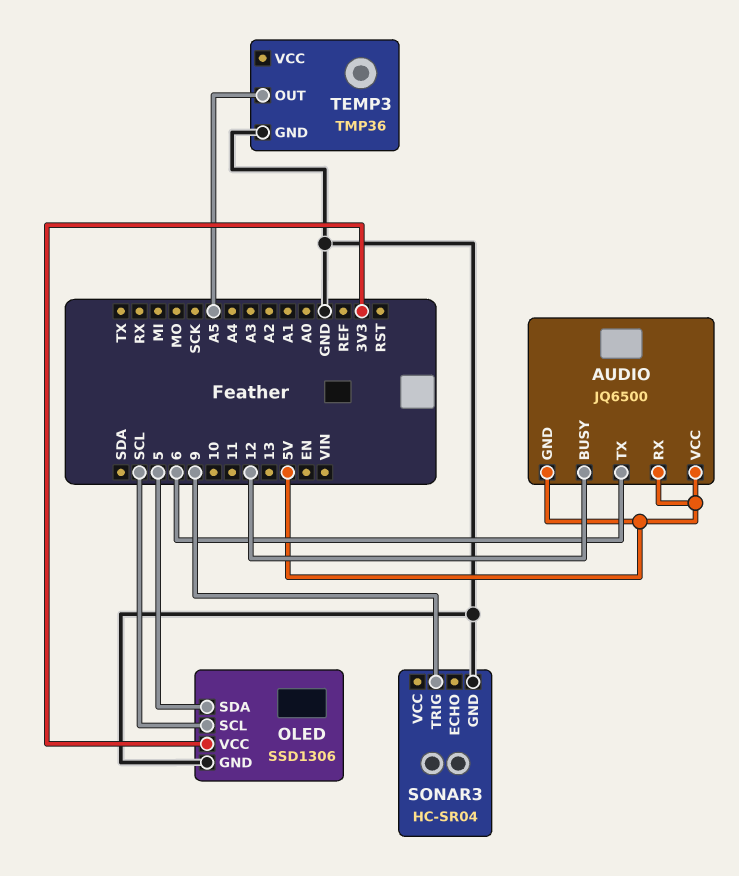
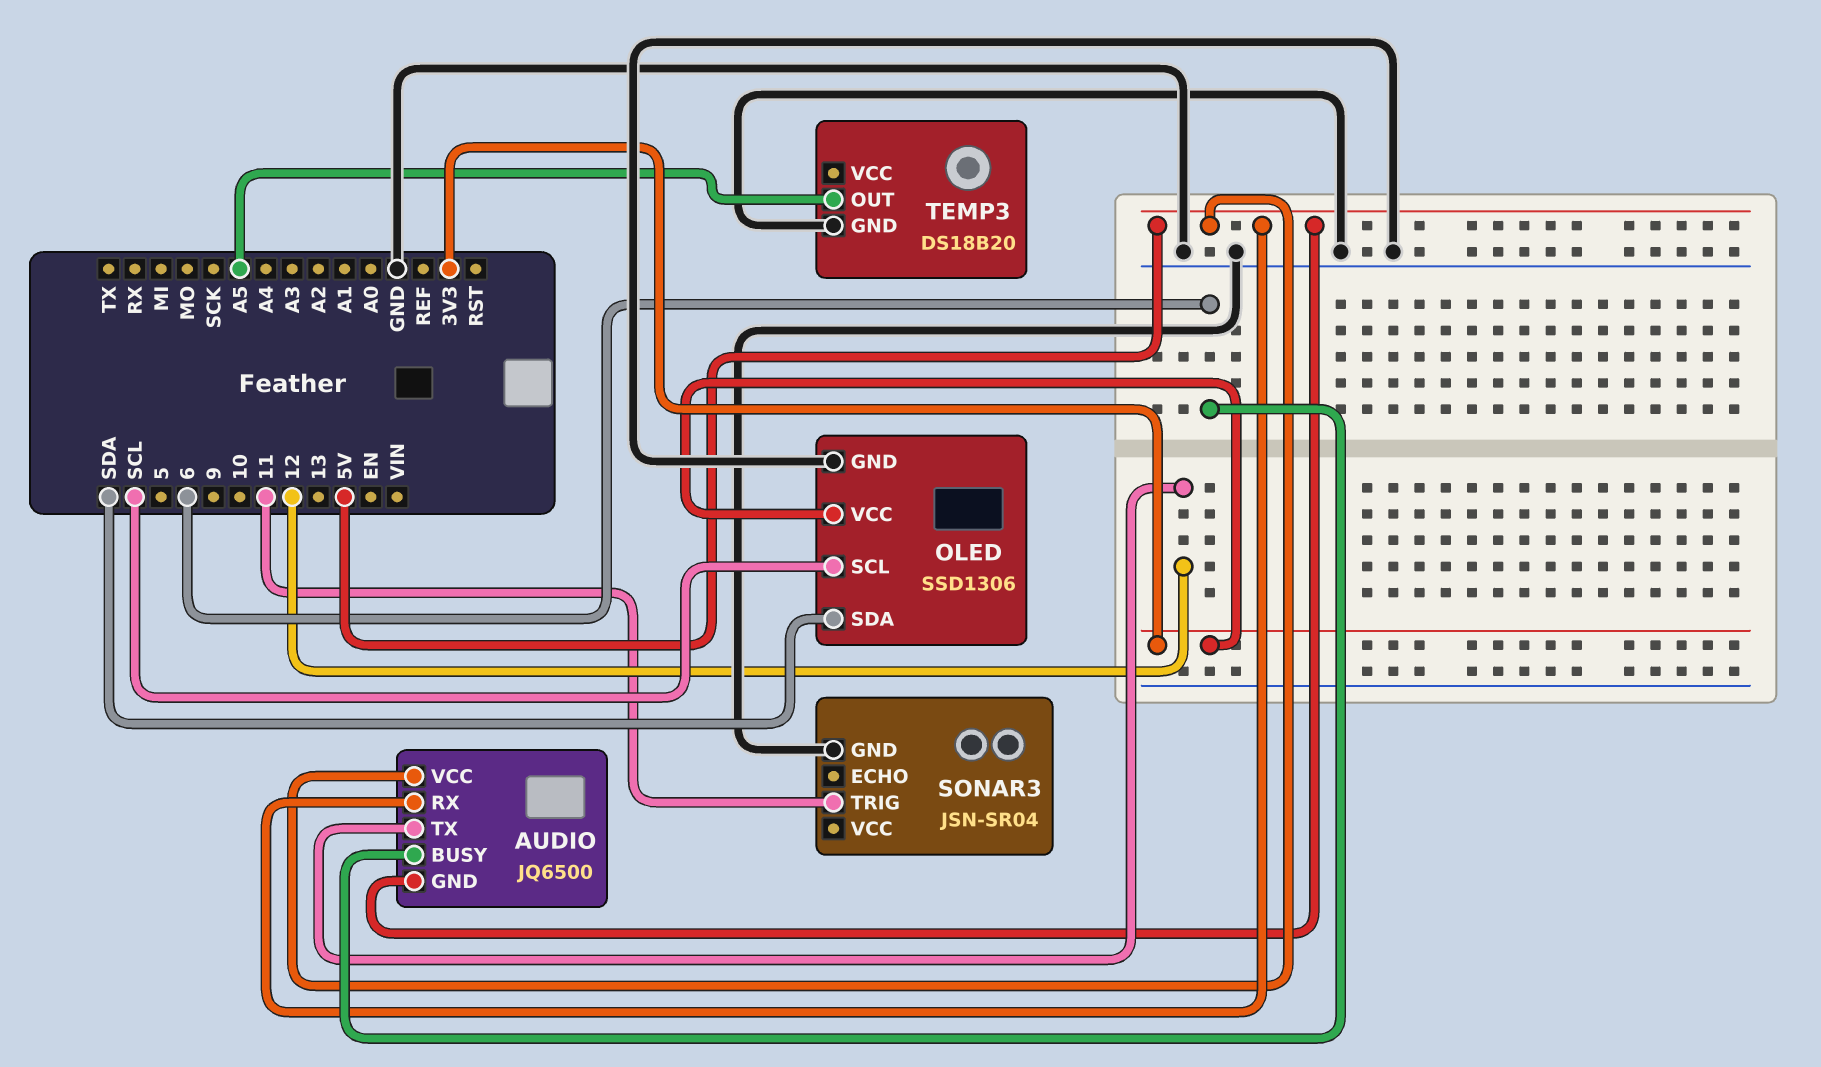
AUDIO pin BUSY: 12 -> 6
AUDIO pin TX: 6 -> 12
OLED pin SDA: 5 -> SDA
SONAR3: HC-SR04 -> JSN-SR04
SONAR3 pin TRIG: 9 -> 11
TEMP3: TMP36 -> DS18B20

